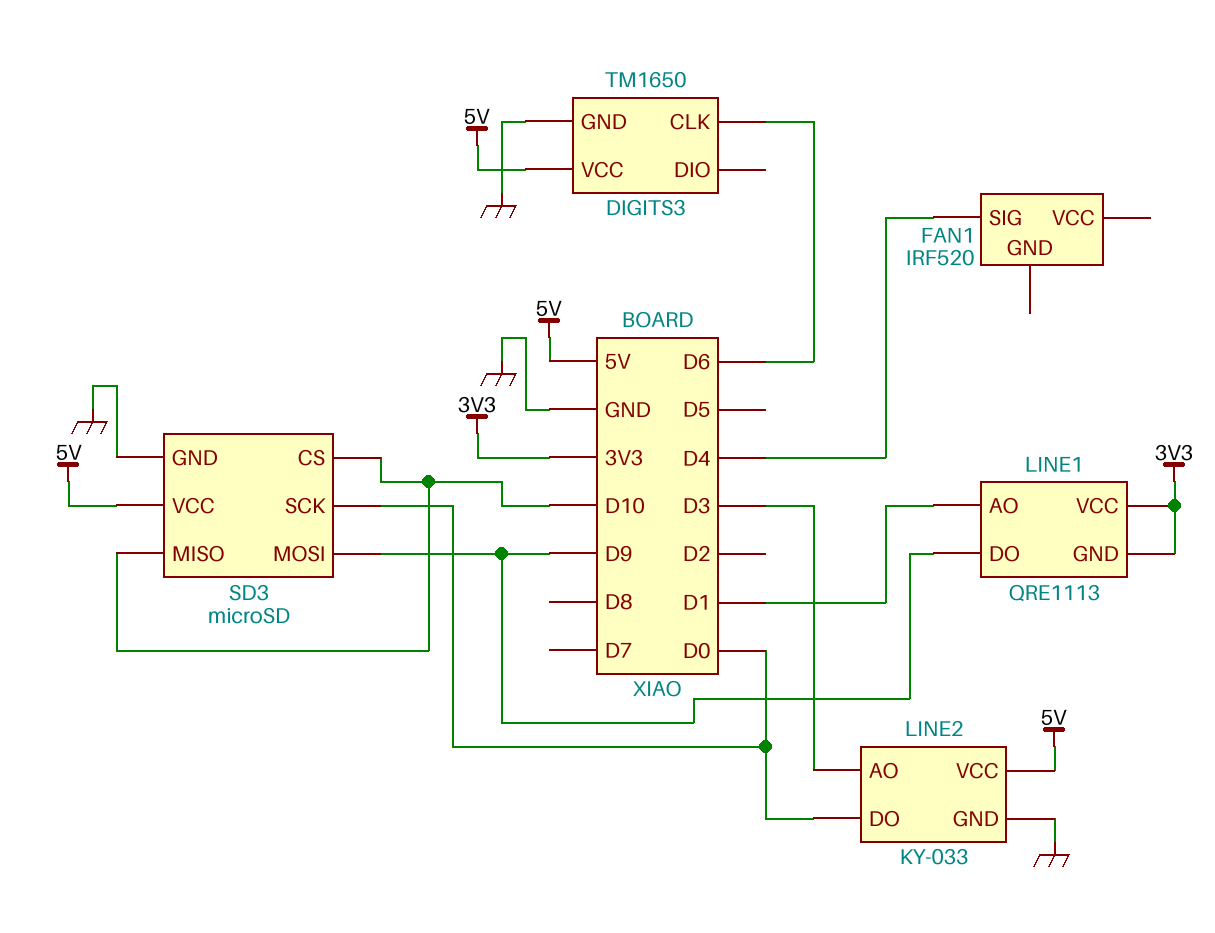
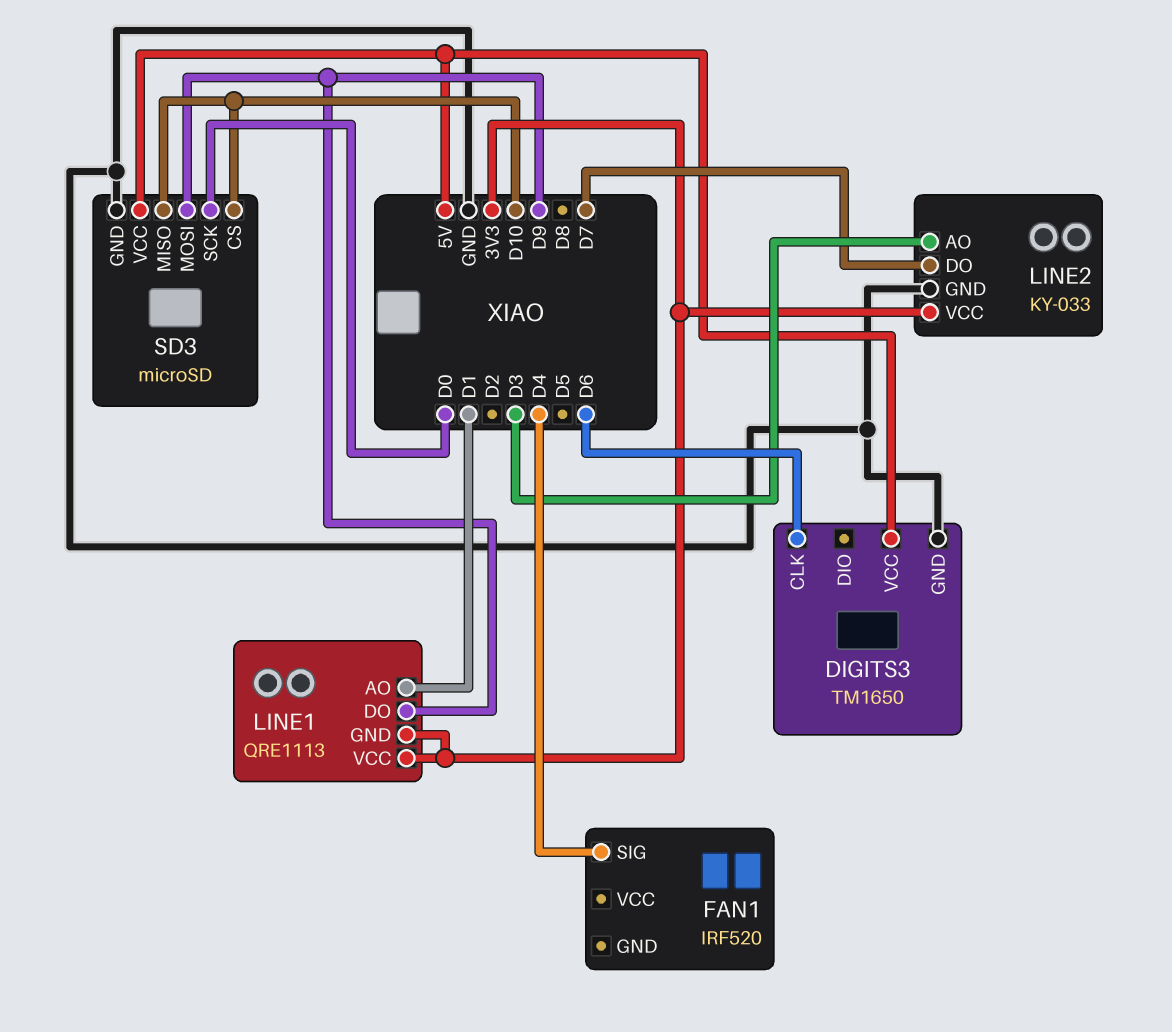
LINE2 pin DO: D0 -> D7
LINE2 pin VCC: 5V -> 3V3

